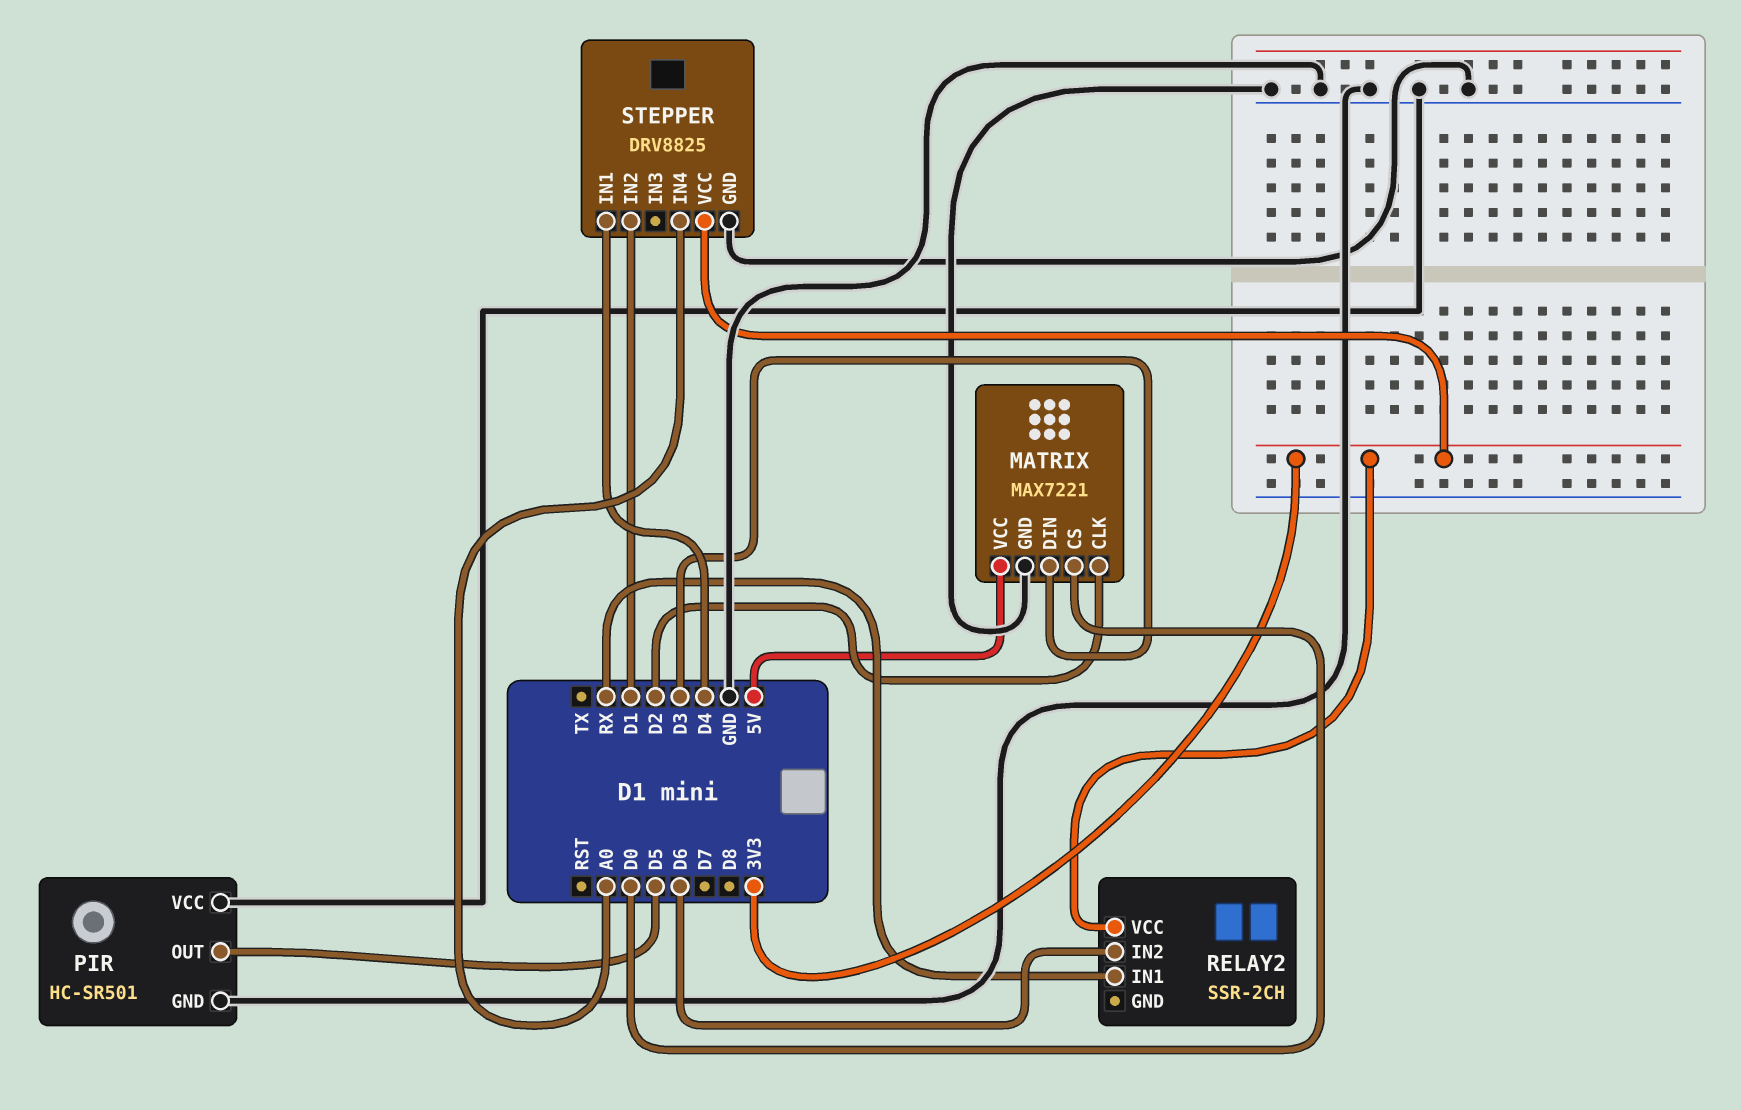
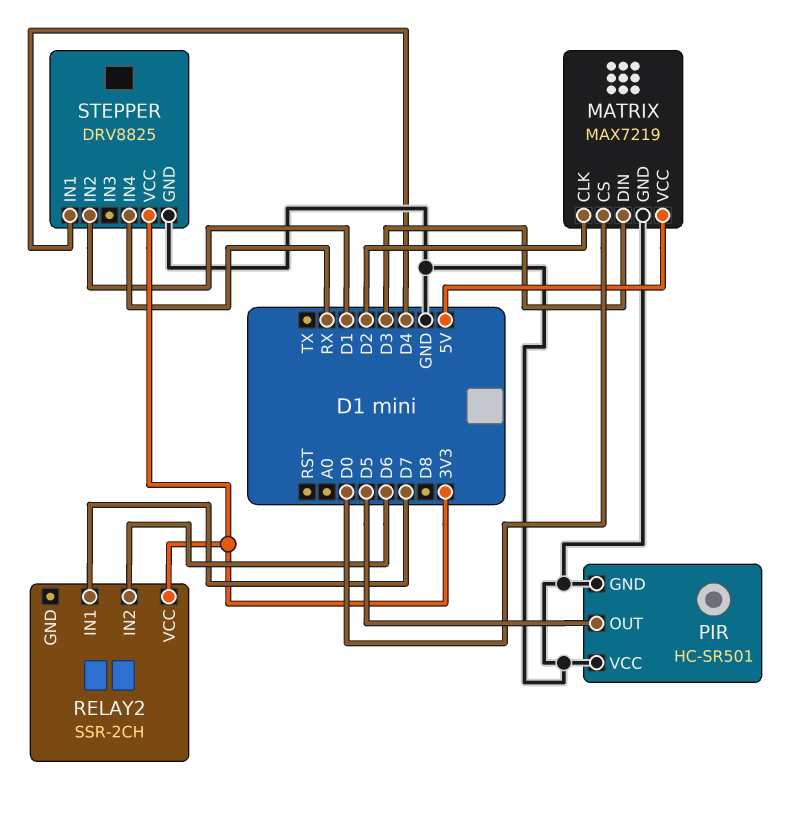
MATRIX: MAX7221 -> MAX7219
RELAY2 pin IN1: RX -> D7
STEPPER pin IN4: A0 -> RX

